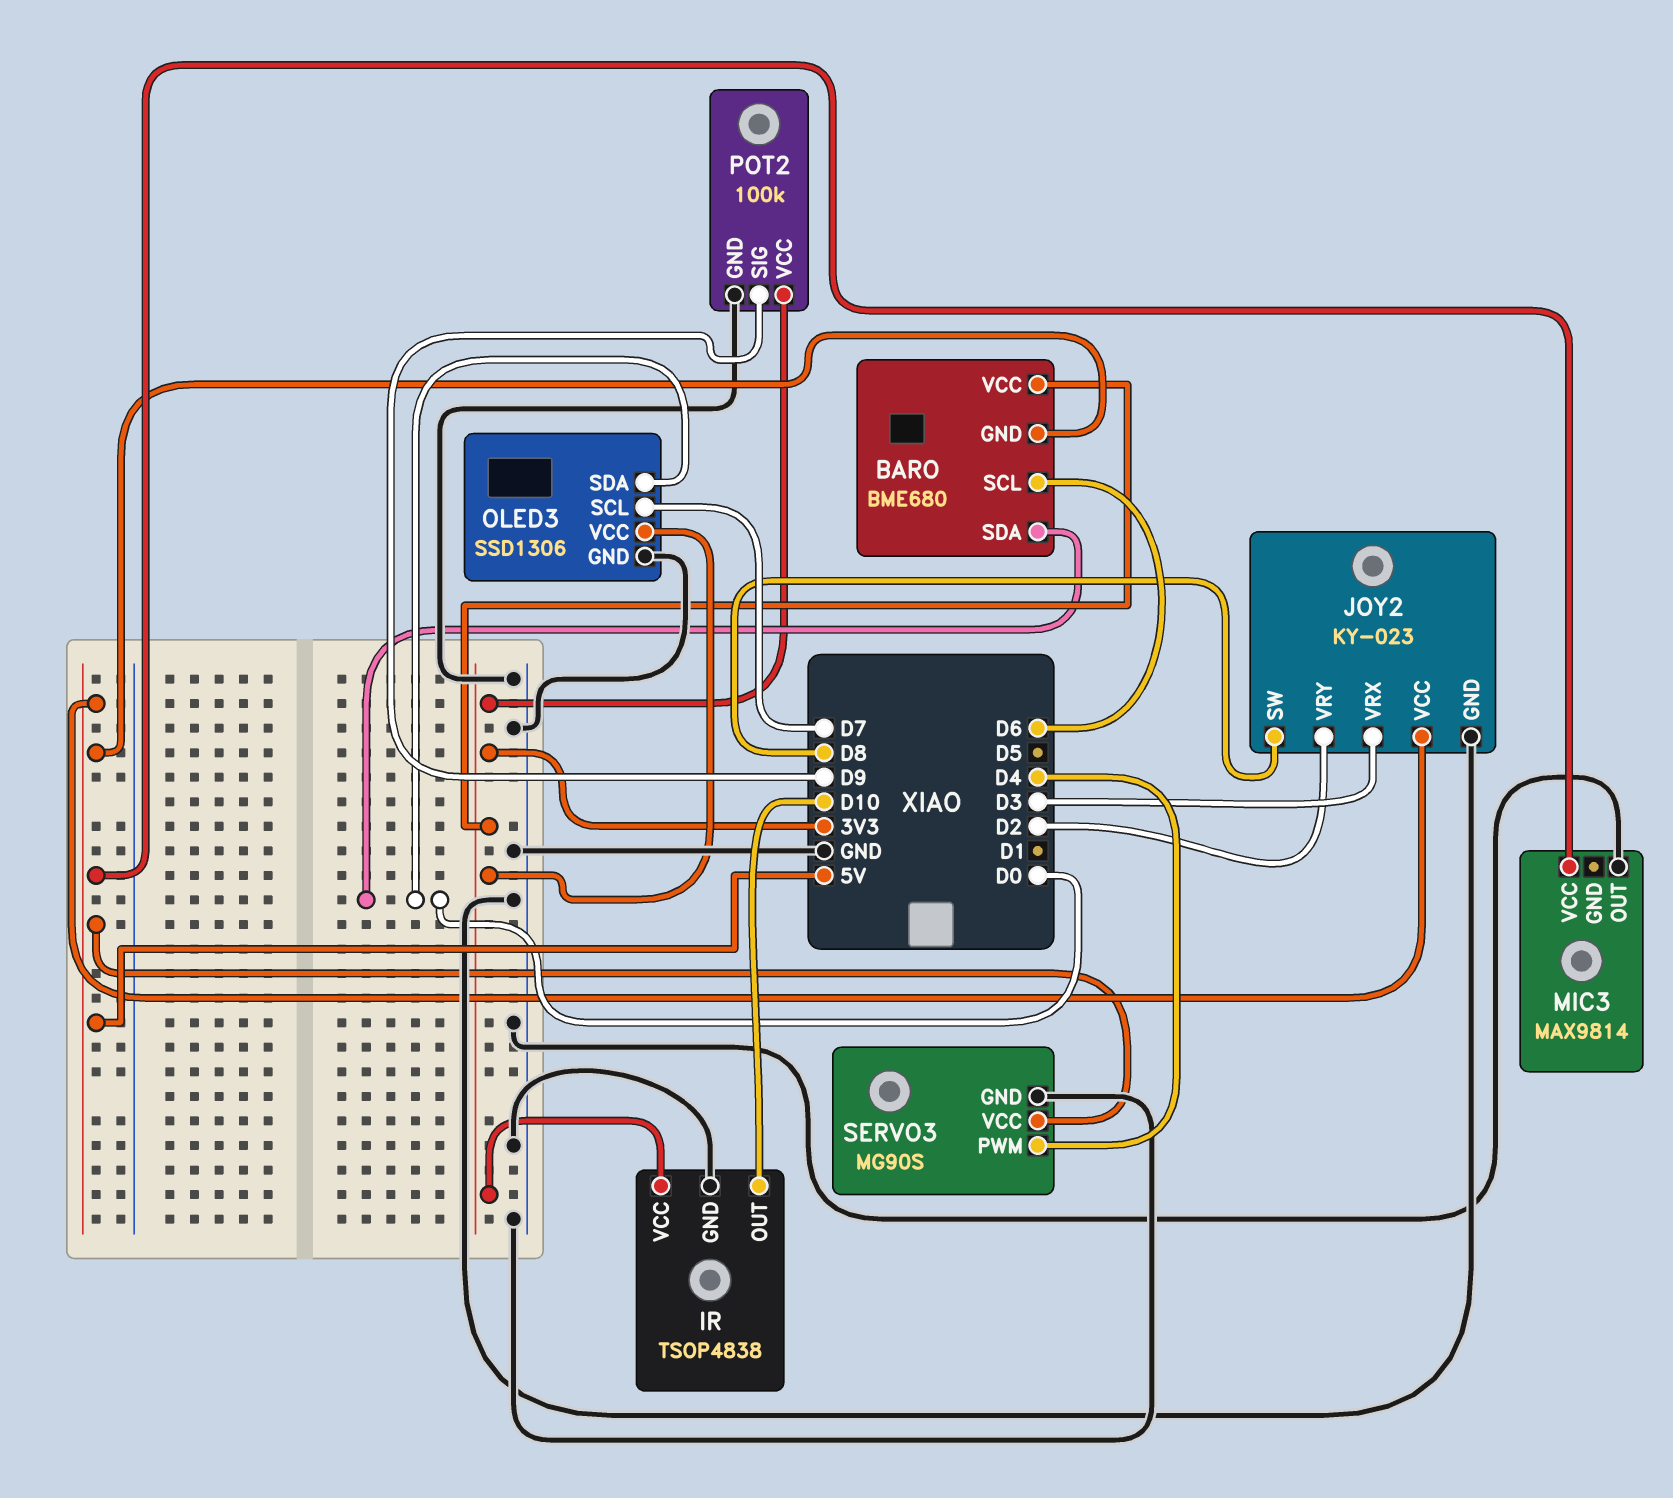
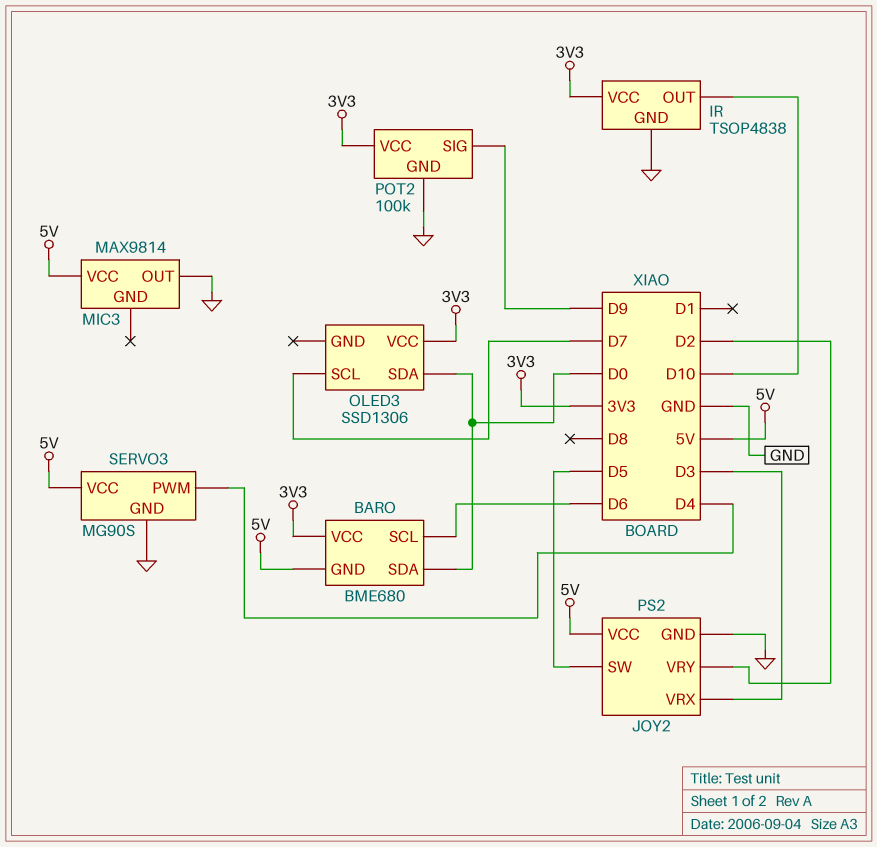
JOY2: KY-023 -> PS2
JOY2 pin SW: D8 -> D5
OLED3 pin GND: GND -> none

